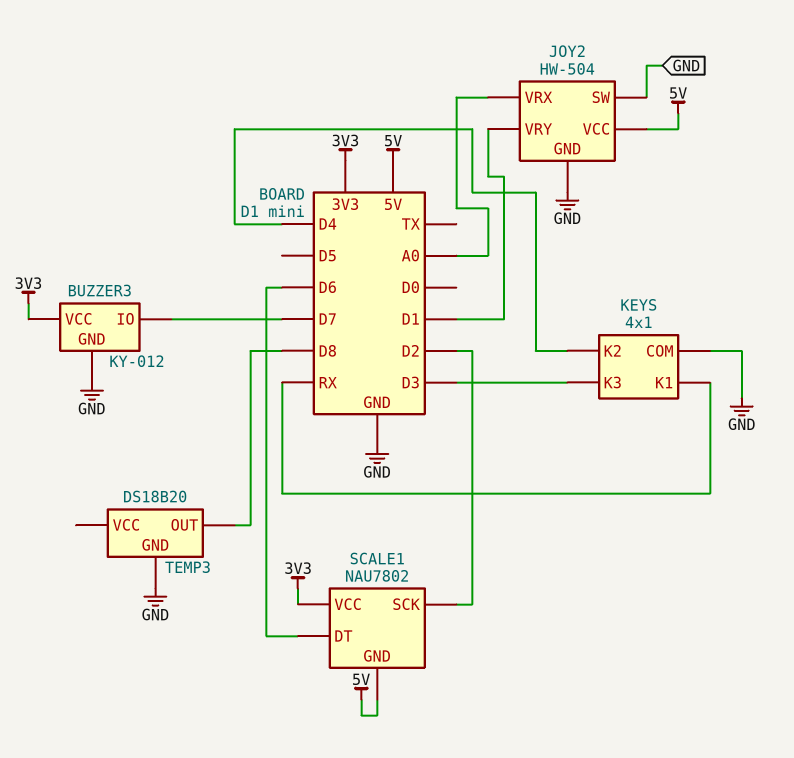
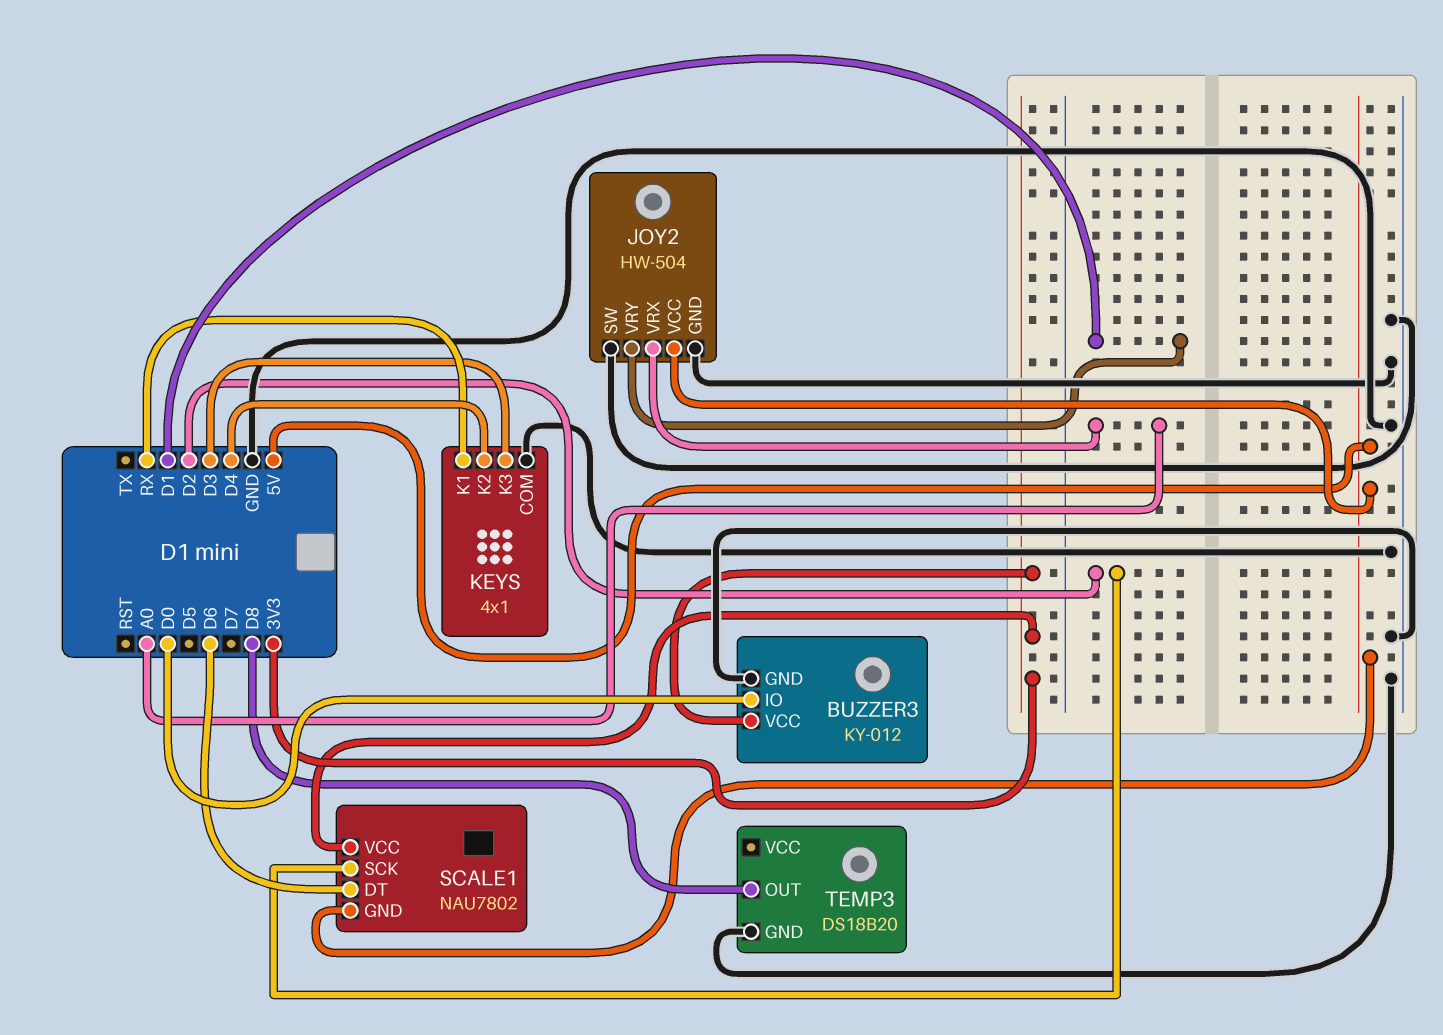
BUZZER3 pin IO: D7 -> D0

